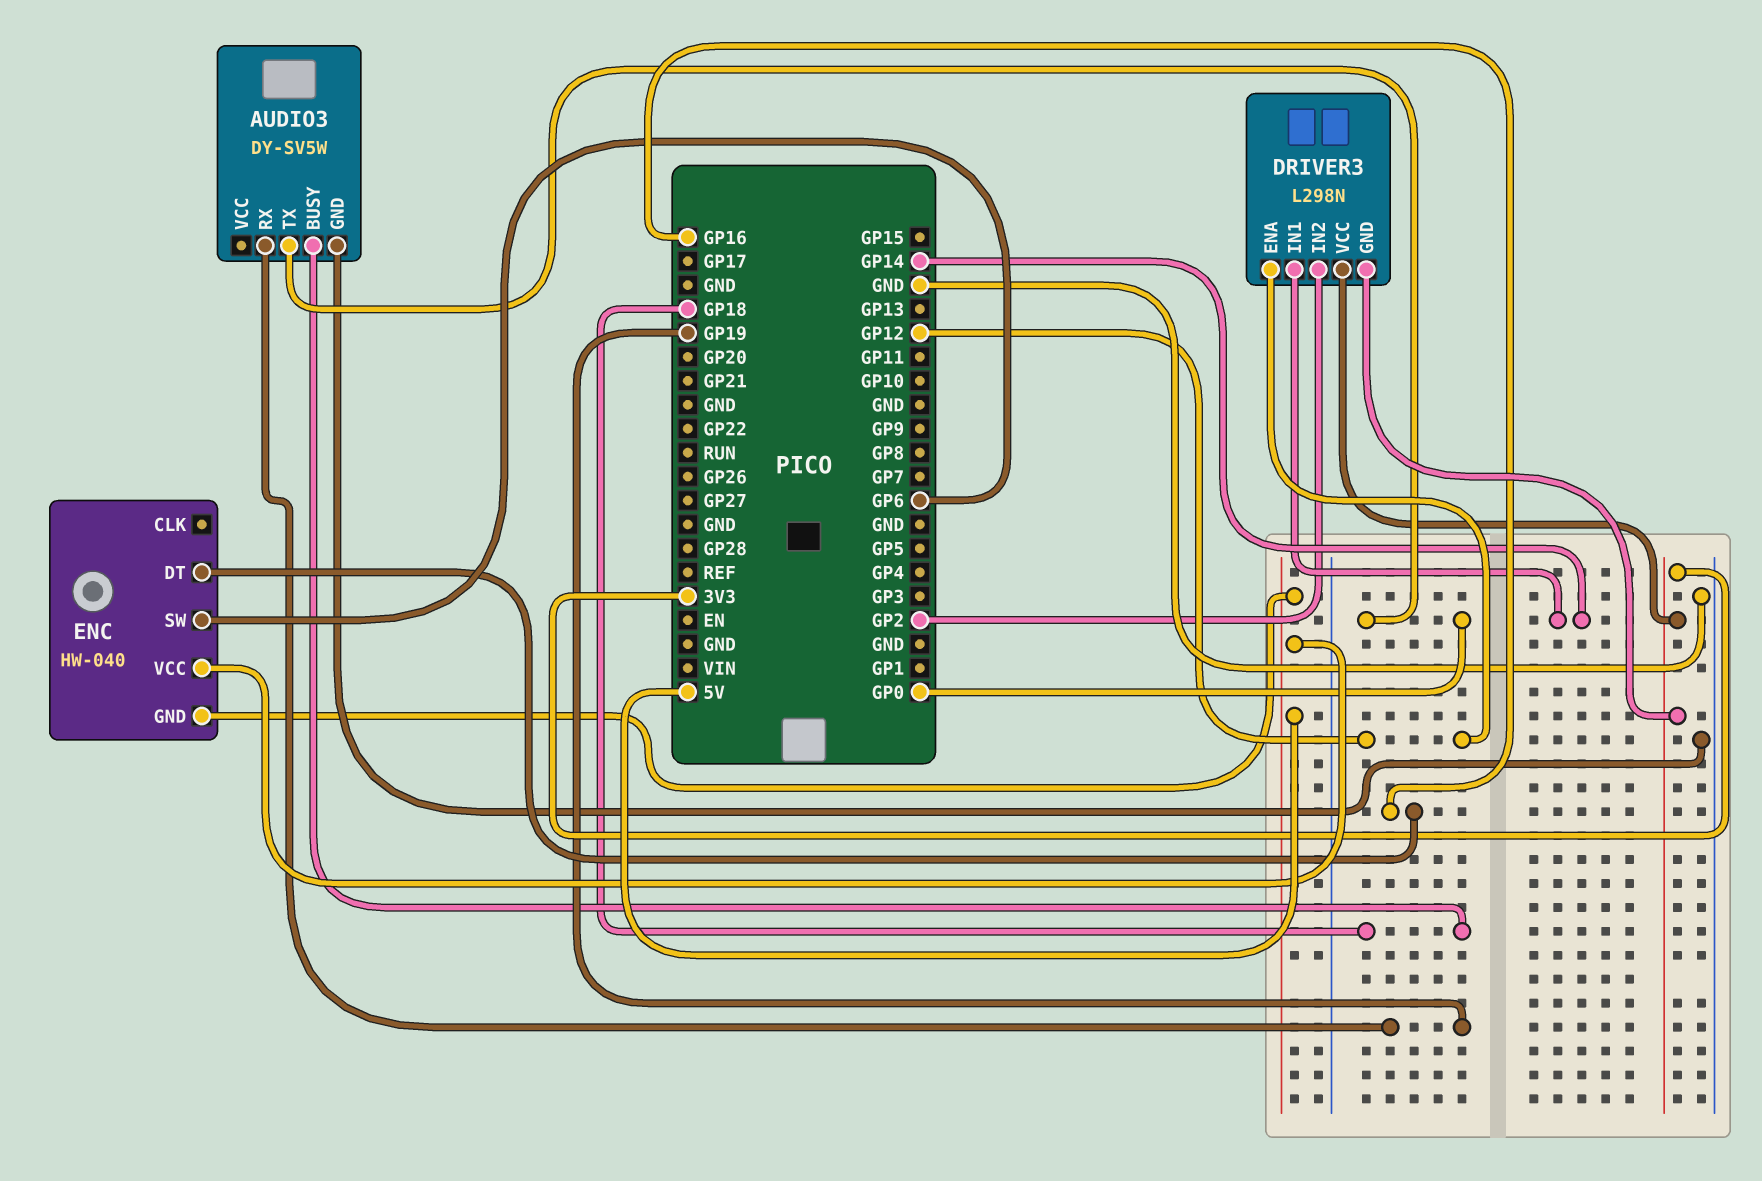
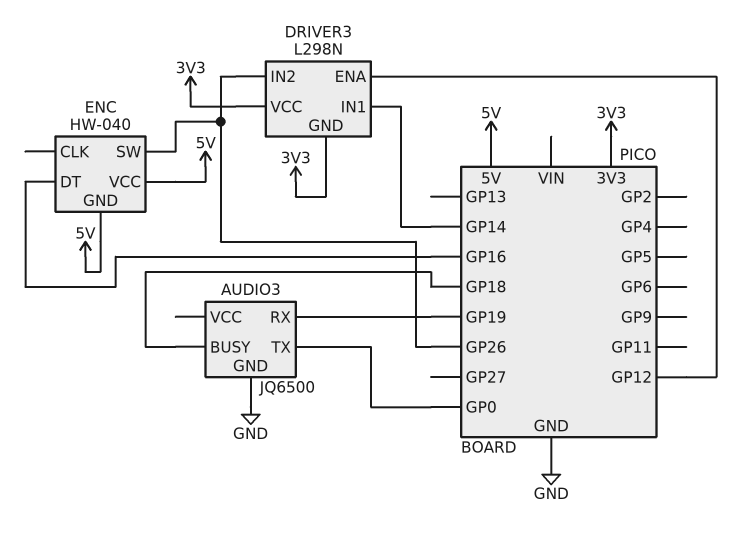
AUDIO3: DY-SV5W -> JQ6500
DRIVER3 pin IN2: GP2 -> GP26
ENC pin SW: GP6 -> GP26

